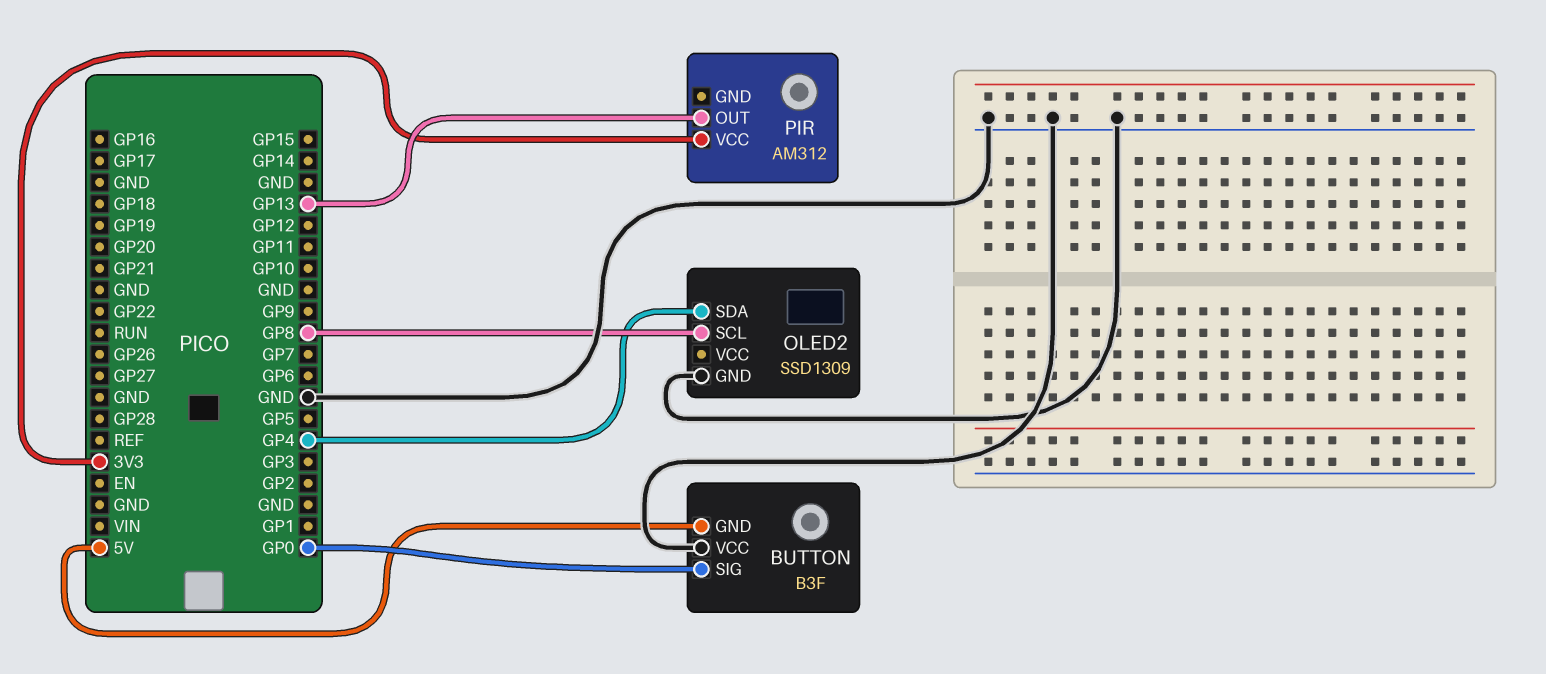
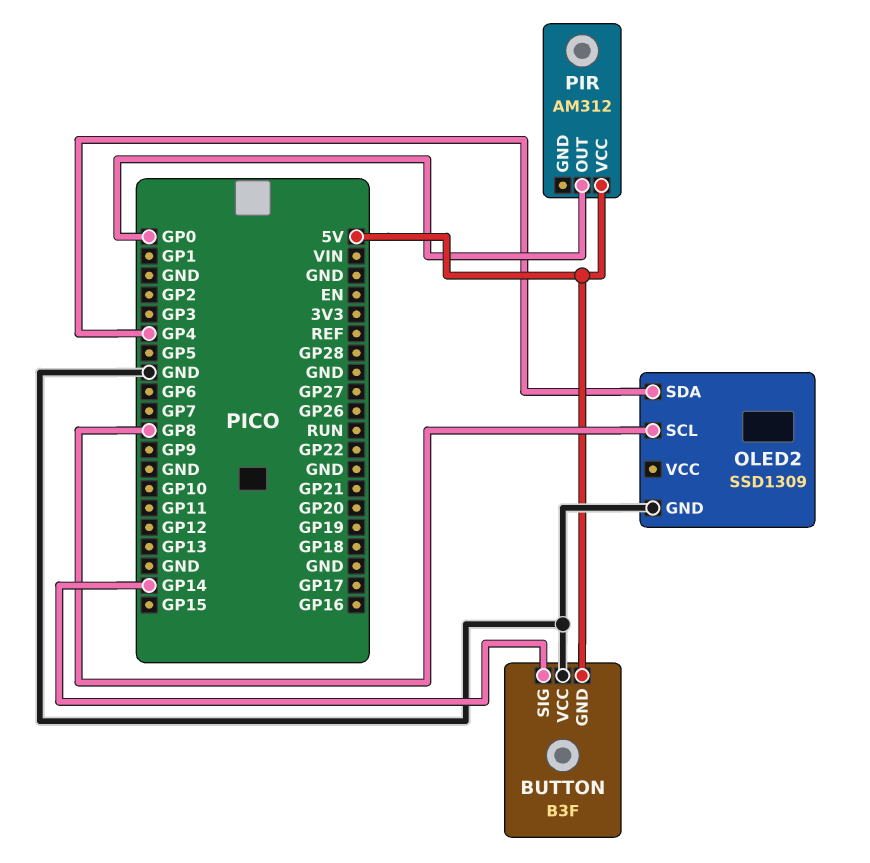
BUTTON pin SIG: GP0 -> GP14
PIR pin OUT: GP13 -> GP0
PIR pin VCC: 3V3 -> 5V

